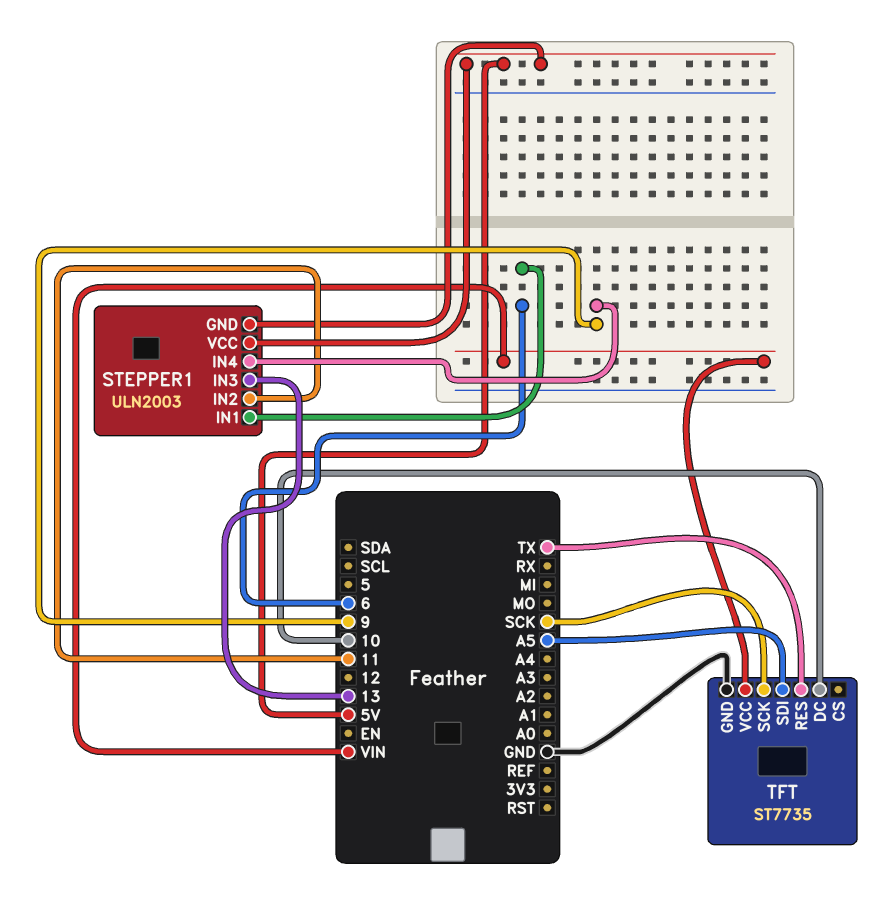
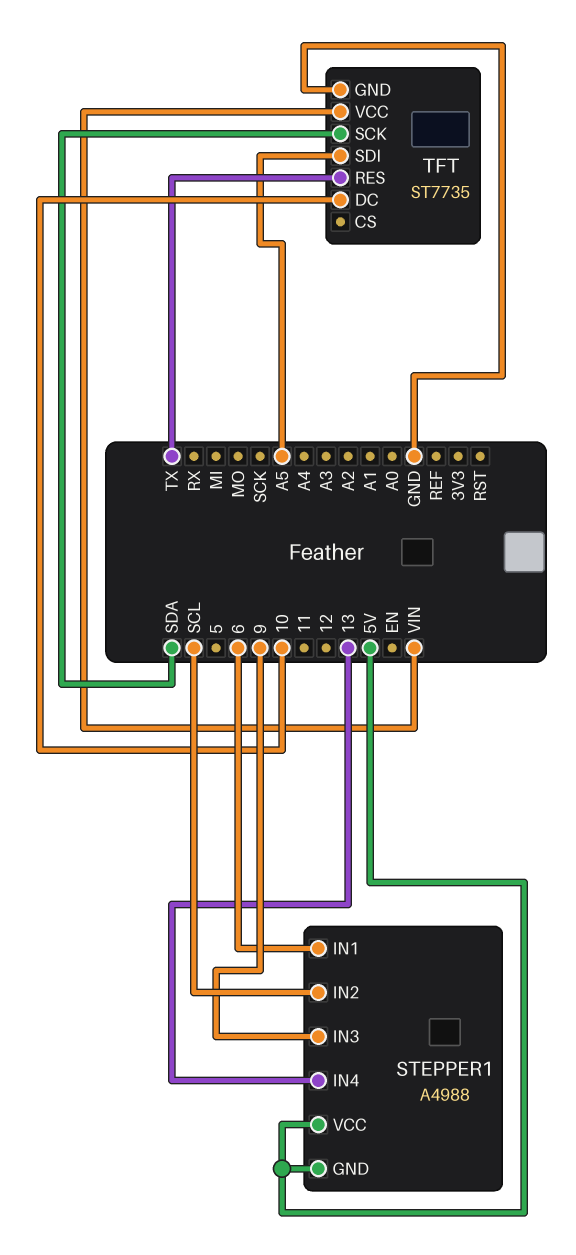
STEPPER1: ULN2003 -> A4988
STEPPER1 pin IN2: 11 -> SCL
STEPPER1 pin IN3: 13 -> 9
STEPPER1 pin IN4: 9 -> 13
TFT pin SCK: SCK -> SDA

